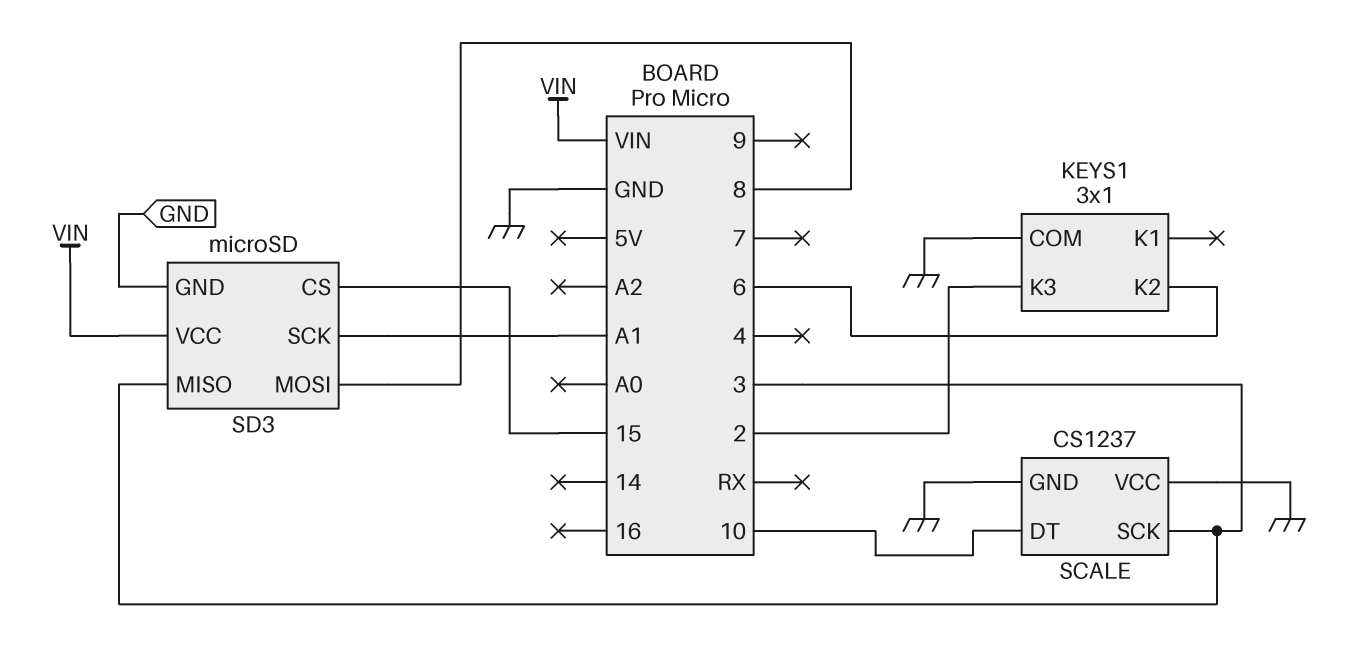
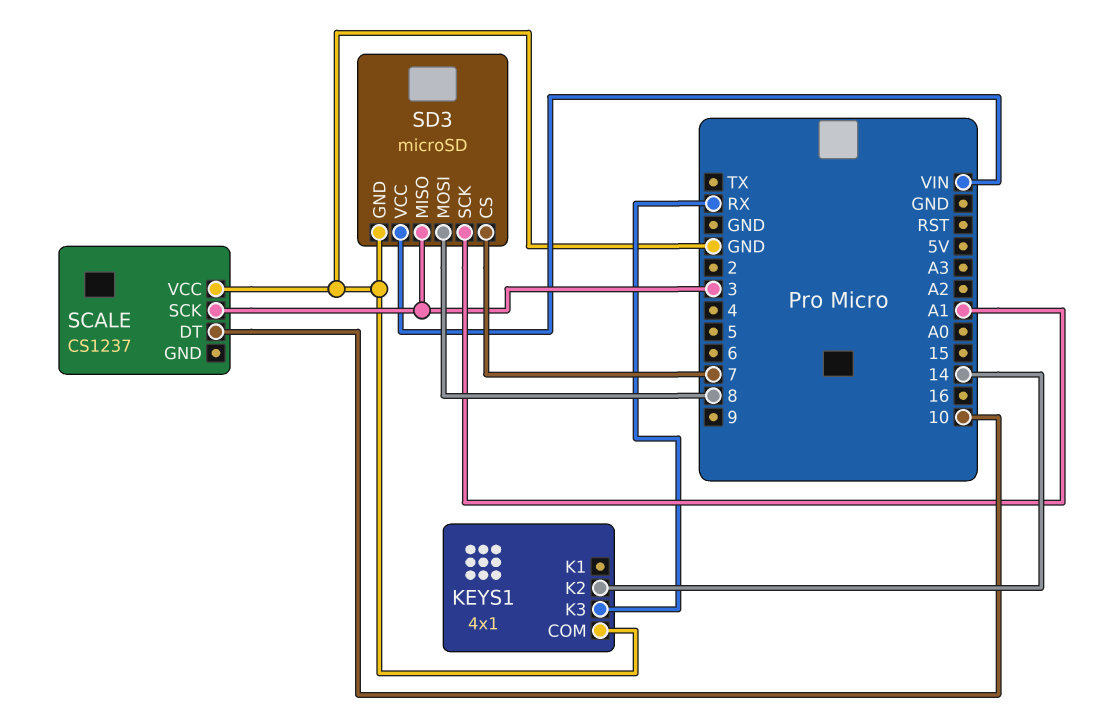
KEYS1: 3x1 -> 4x1
KEYS1 pin K2: 6 -> 14
KEYS1 pin K3: 2 -> RX
SCALE pin GND: GND -> none
SD3 pin CS: 15 -> 7

